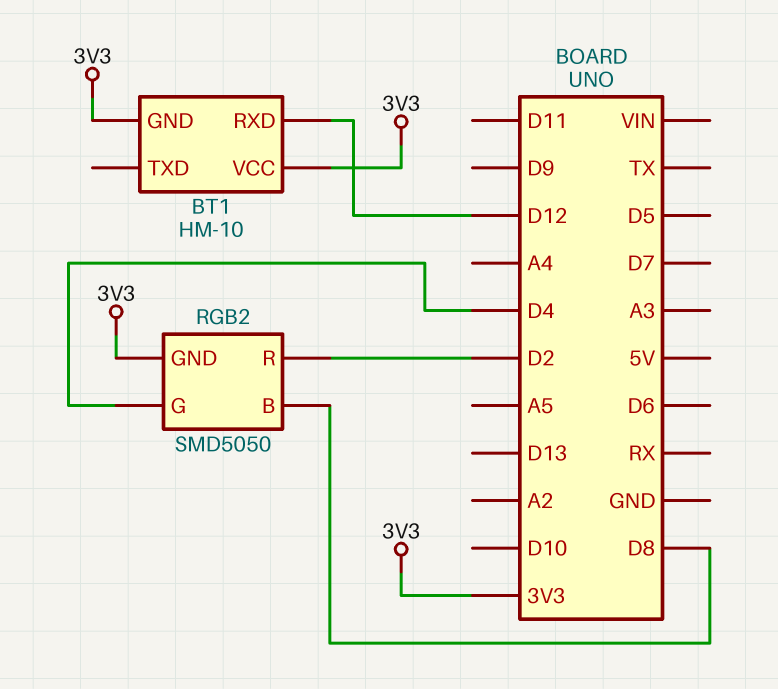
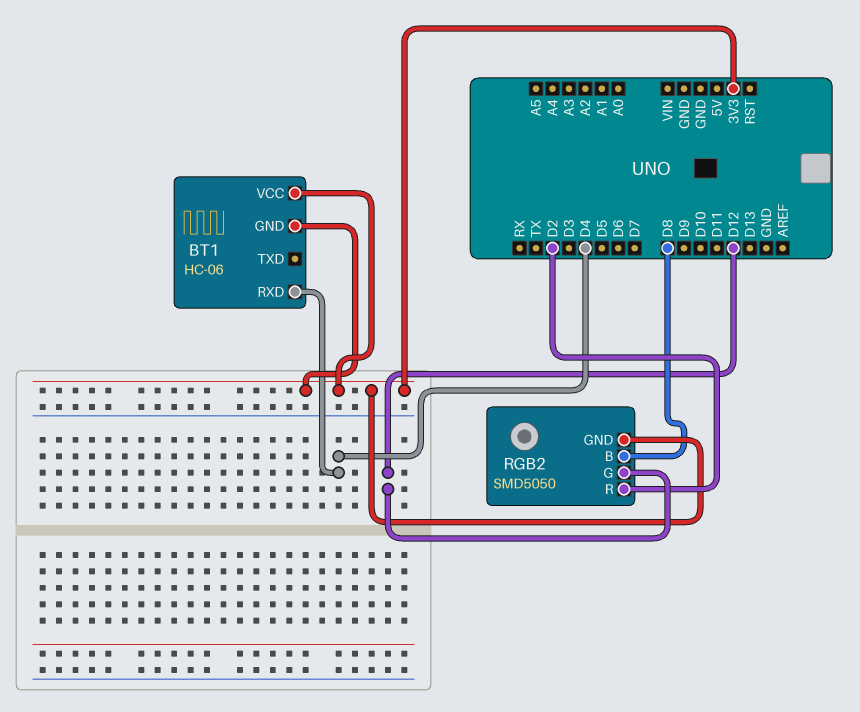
BT1: HM-10 -> HC-06
BT1 pin RXD: D12 -> D4
RGB2 pin G: D4 -> D12

